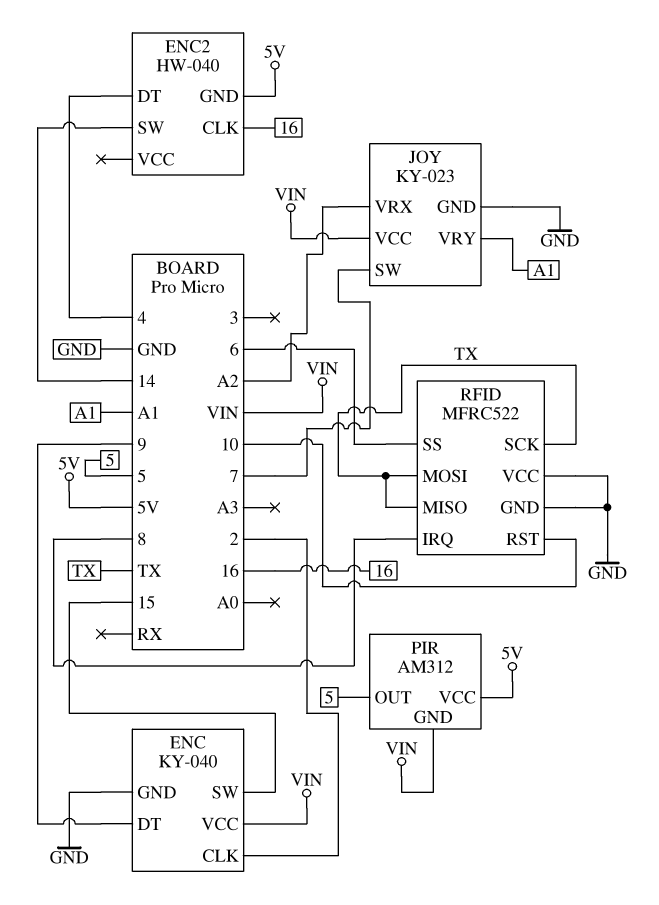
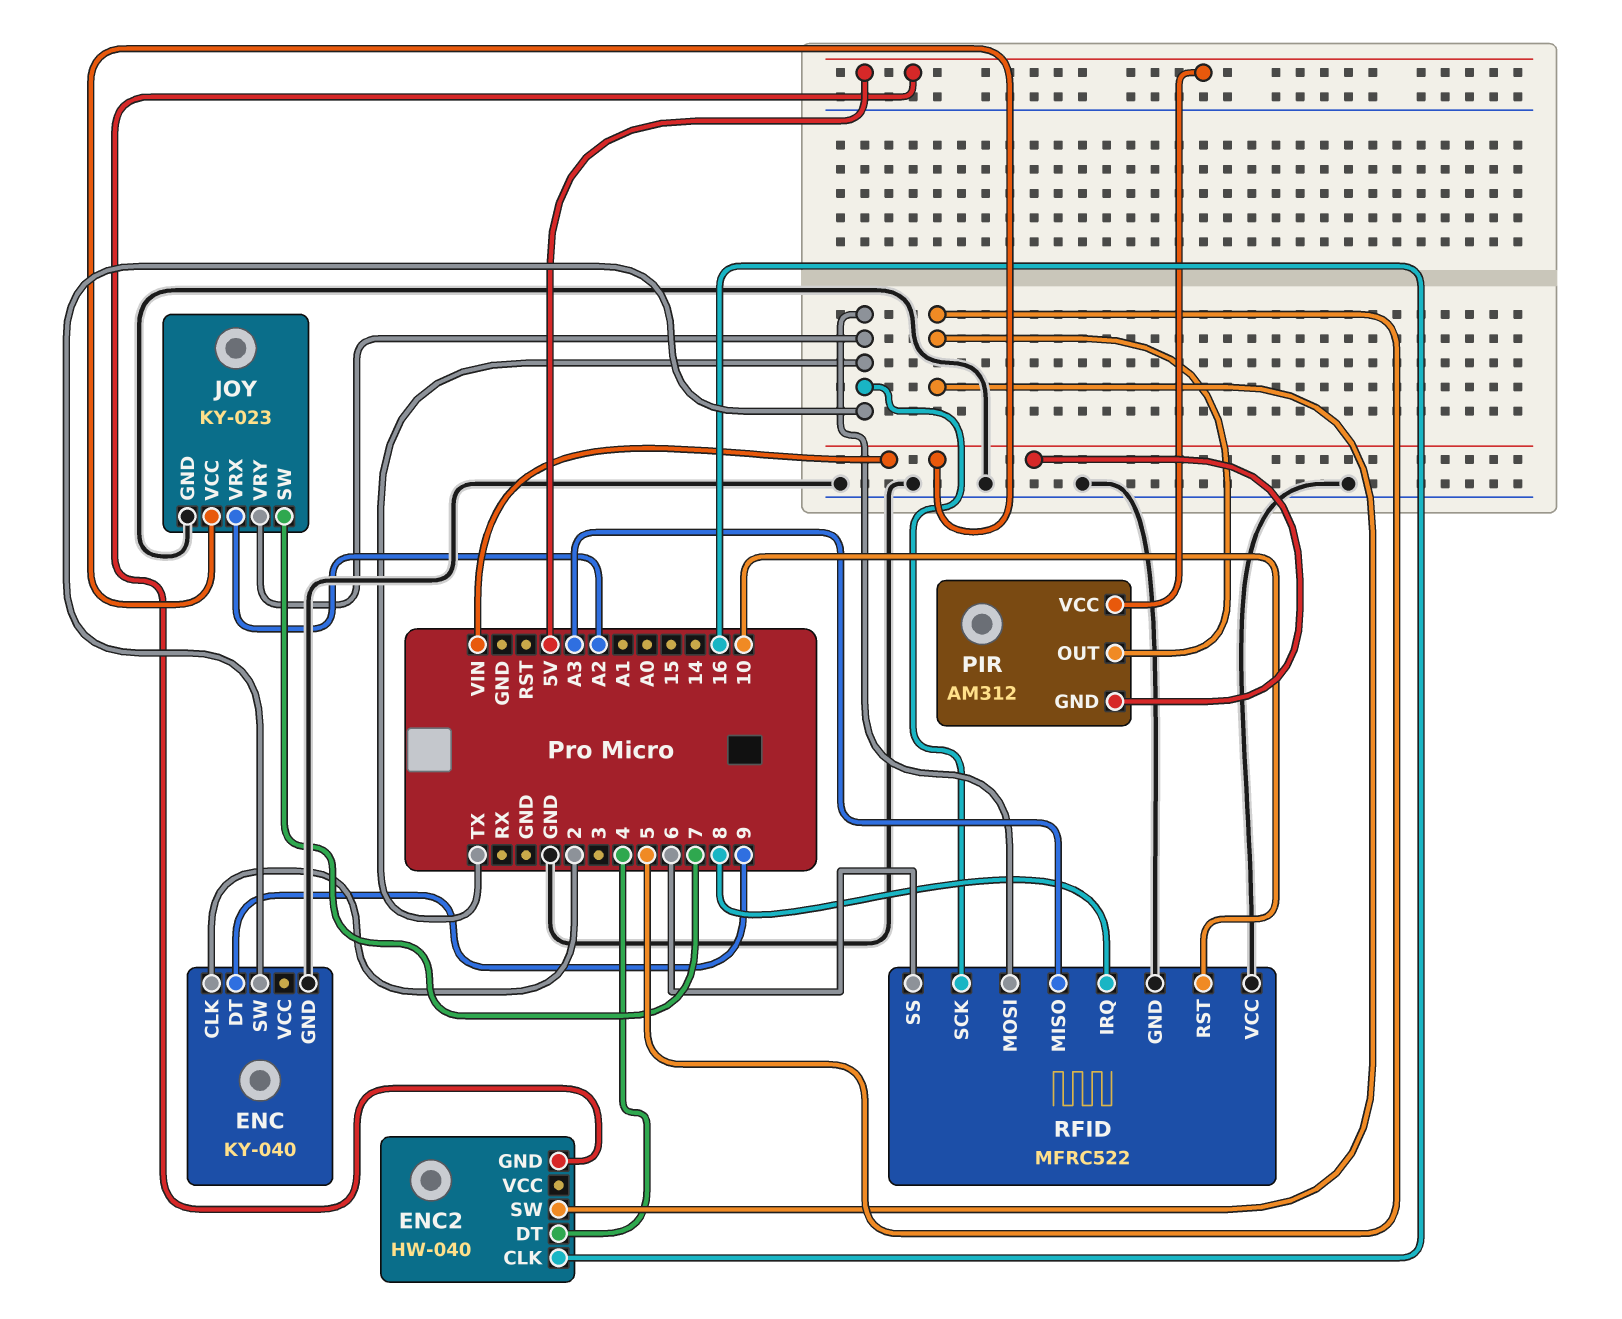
ENC pin SW: 15 -> TX
ENC pin VCC: VIN -> none
ENC2 pin SW: 14 -> 5
JOY pin VRY: A1 -> TX
RFID pin MISO: TX -> A3

